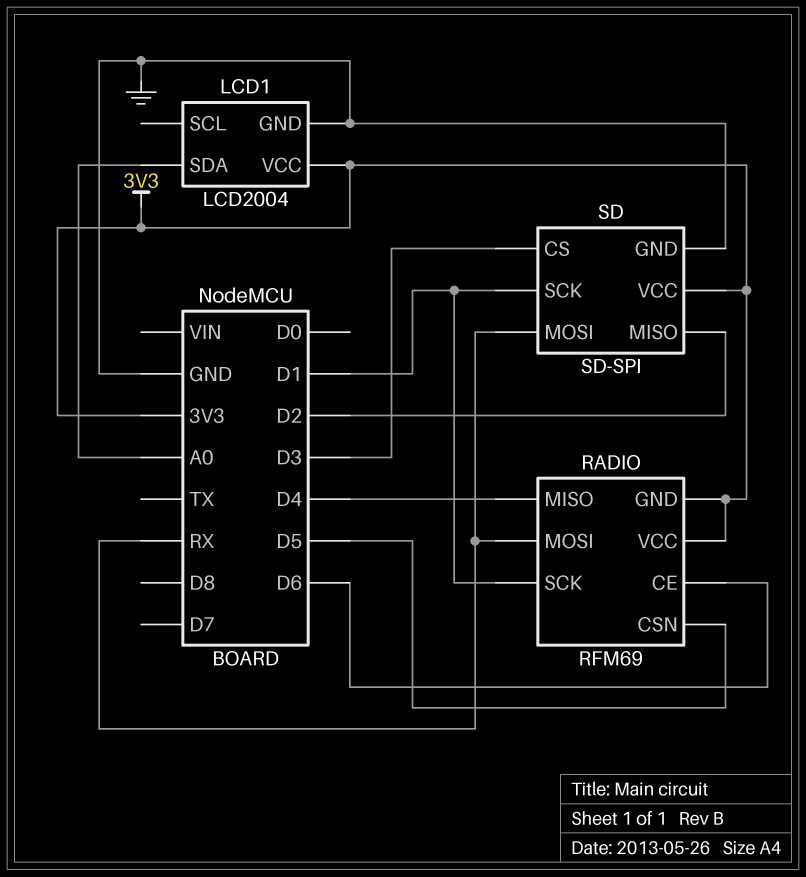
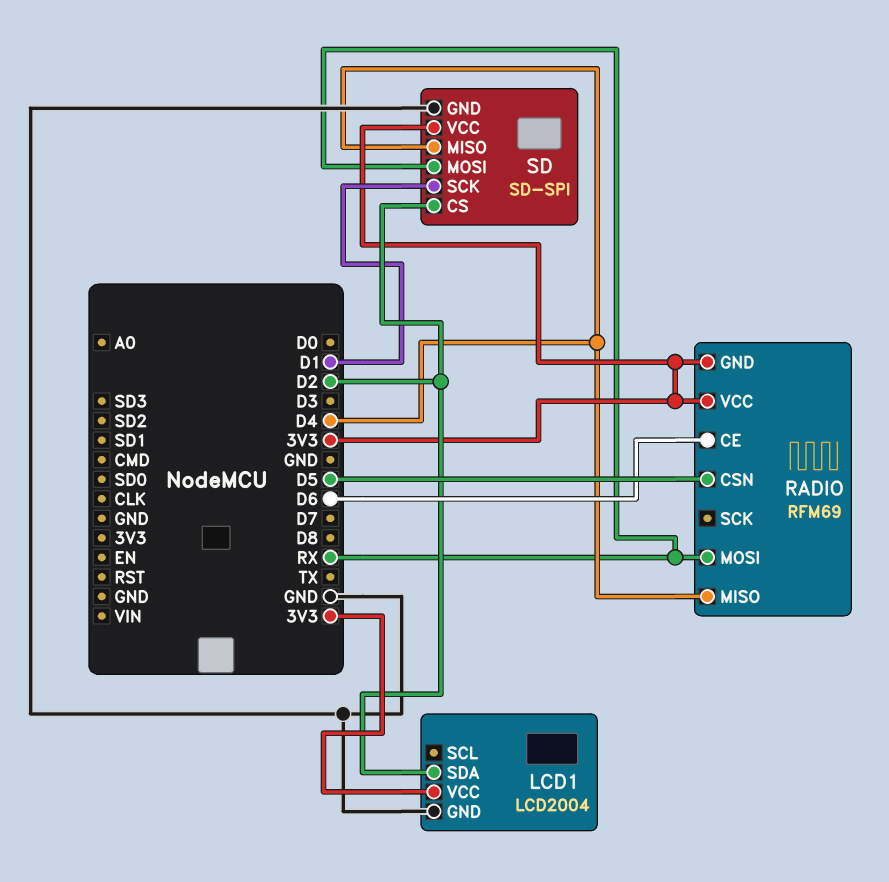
LCD1 pin SDA: A0 -> D2
RADIO pin SCK: D1 -> none
SD pin CS: D3 -> D2
SD pin MISO: D2 -> D4

